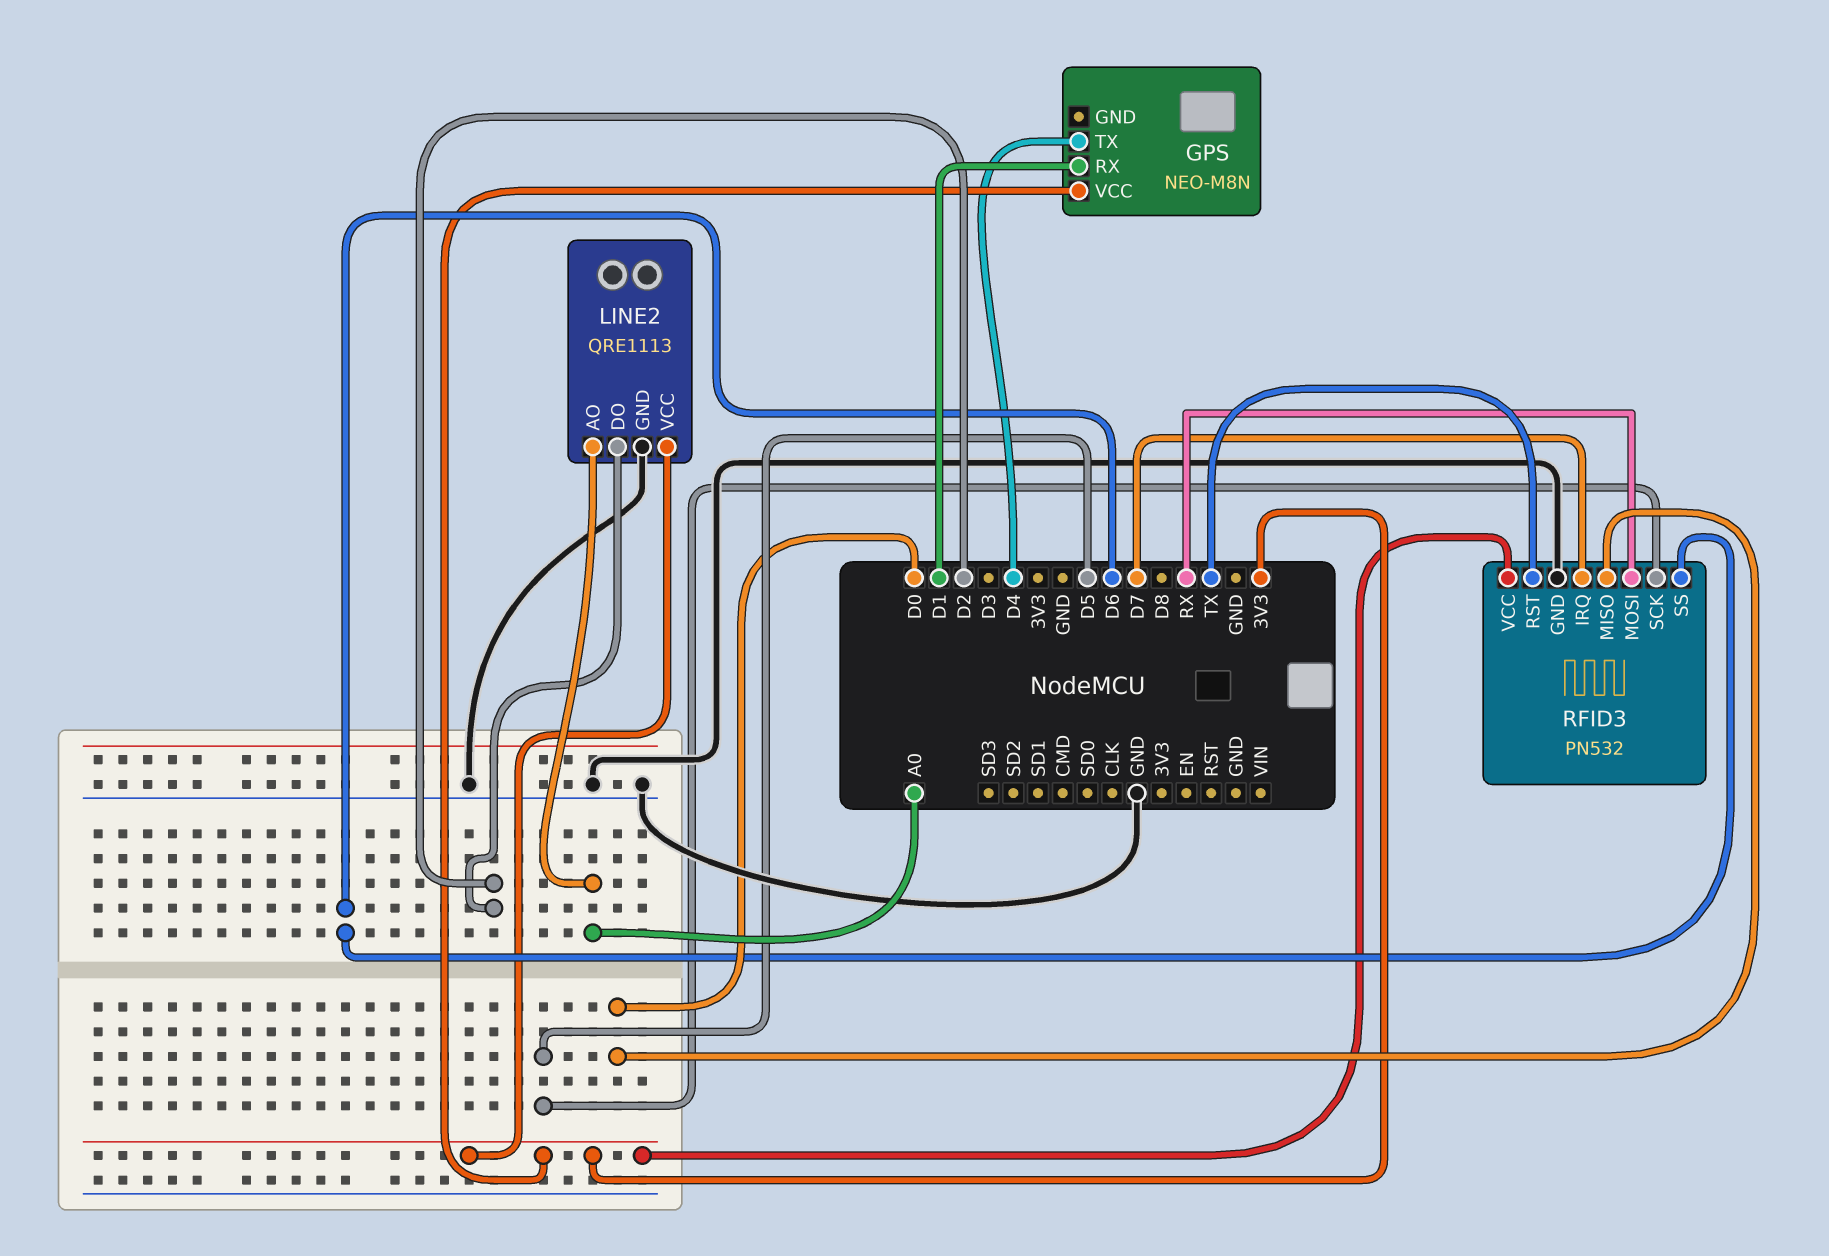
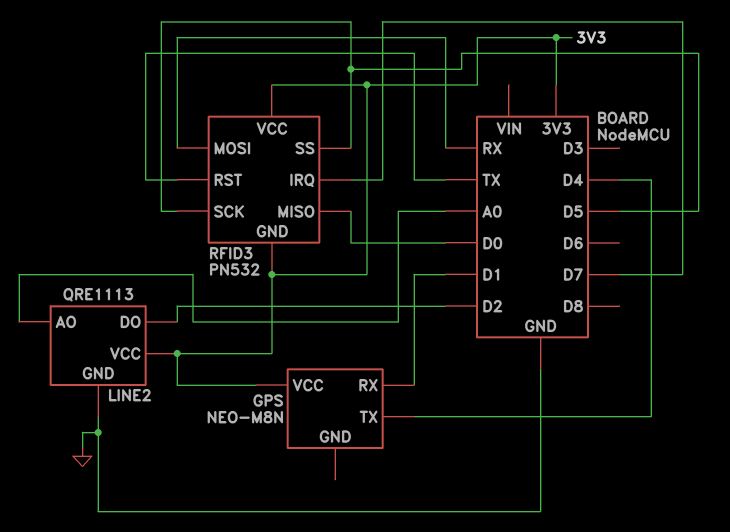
RFID3 pin GND: GND -> 3V3
RFID3 pin SS: D6 -> D5

